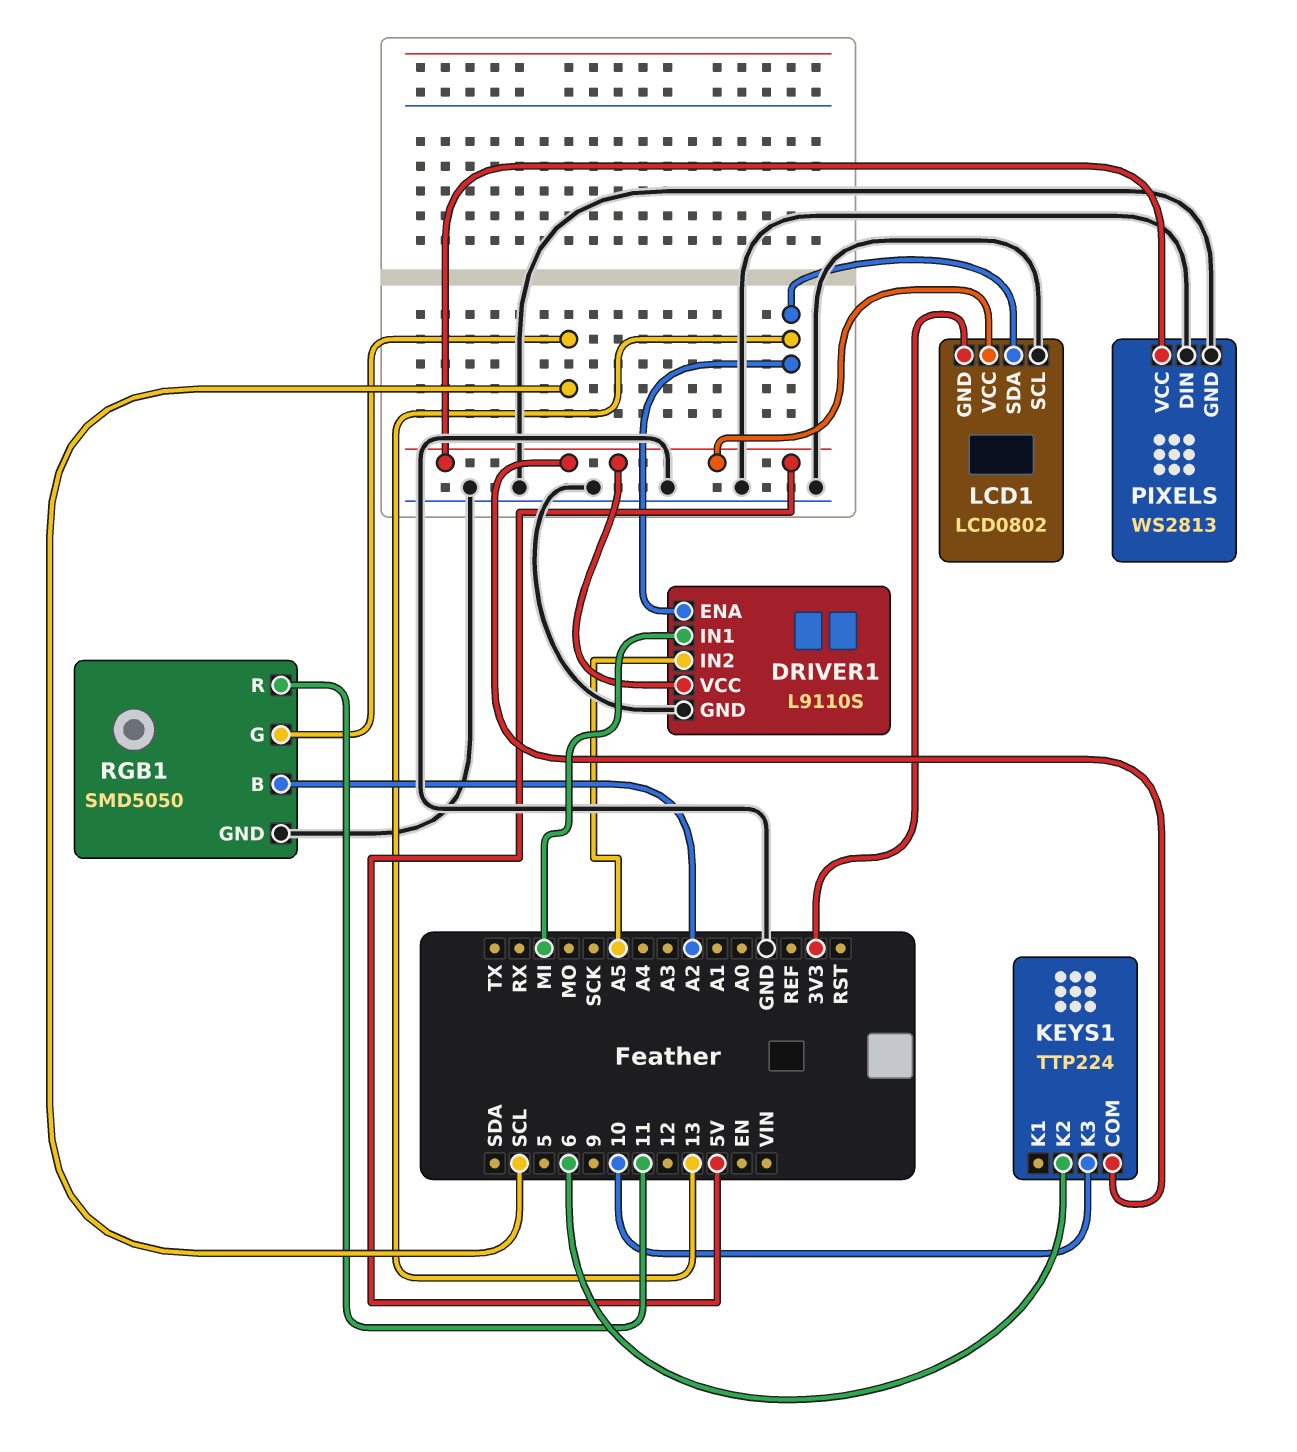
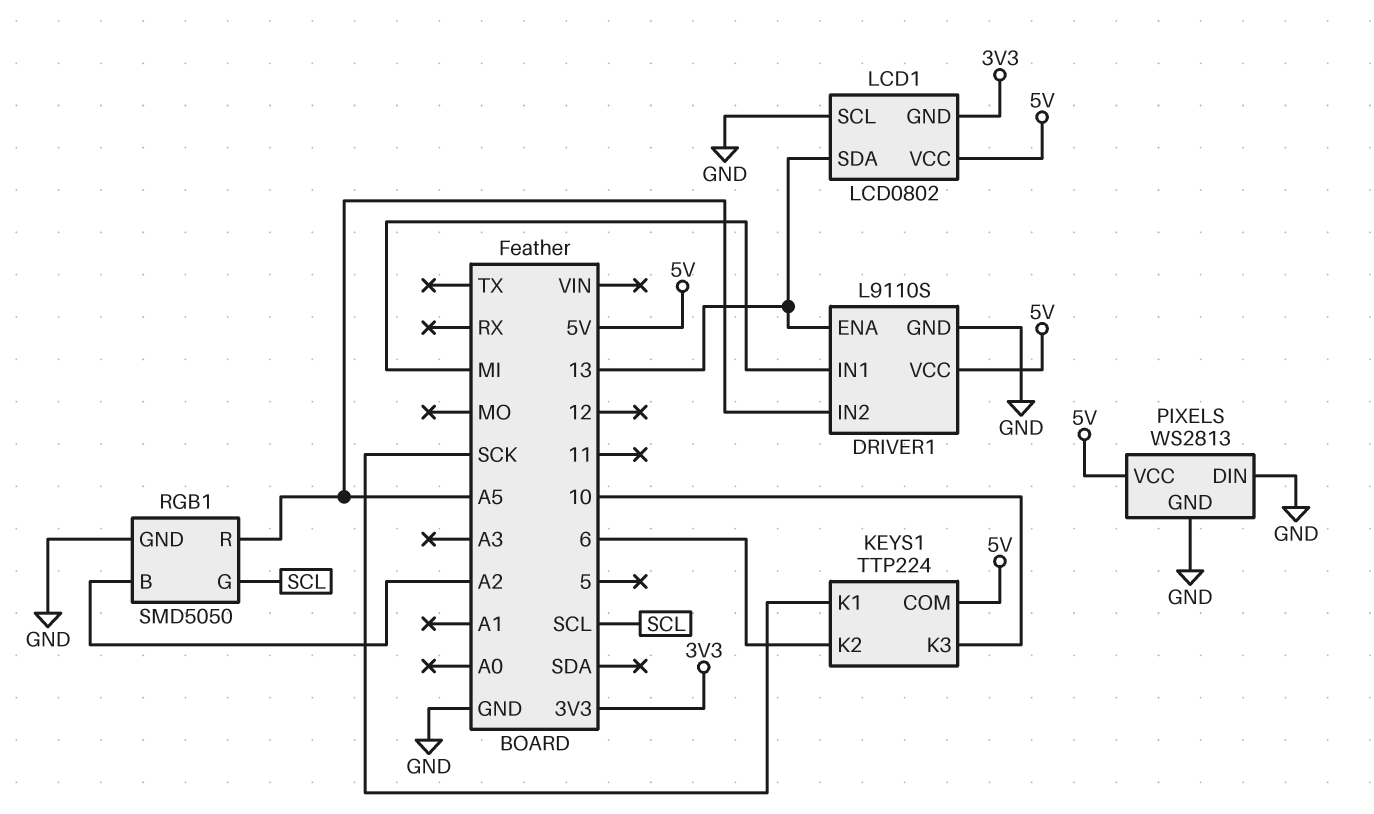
KEYS1 pin K1: none -> SCK
RGB1 pin R: 11 -> A5

